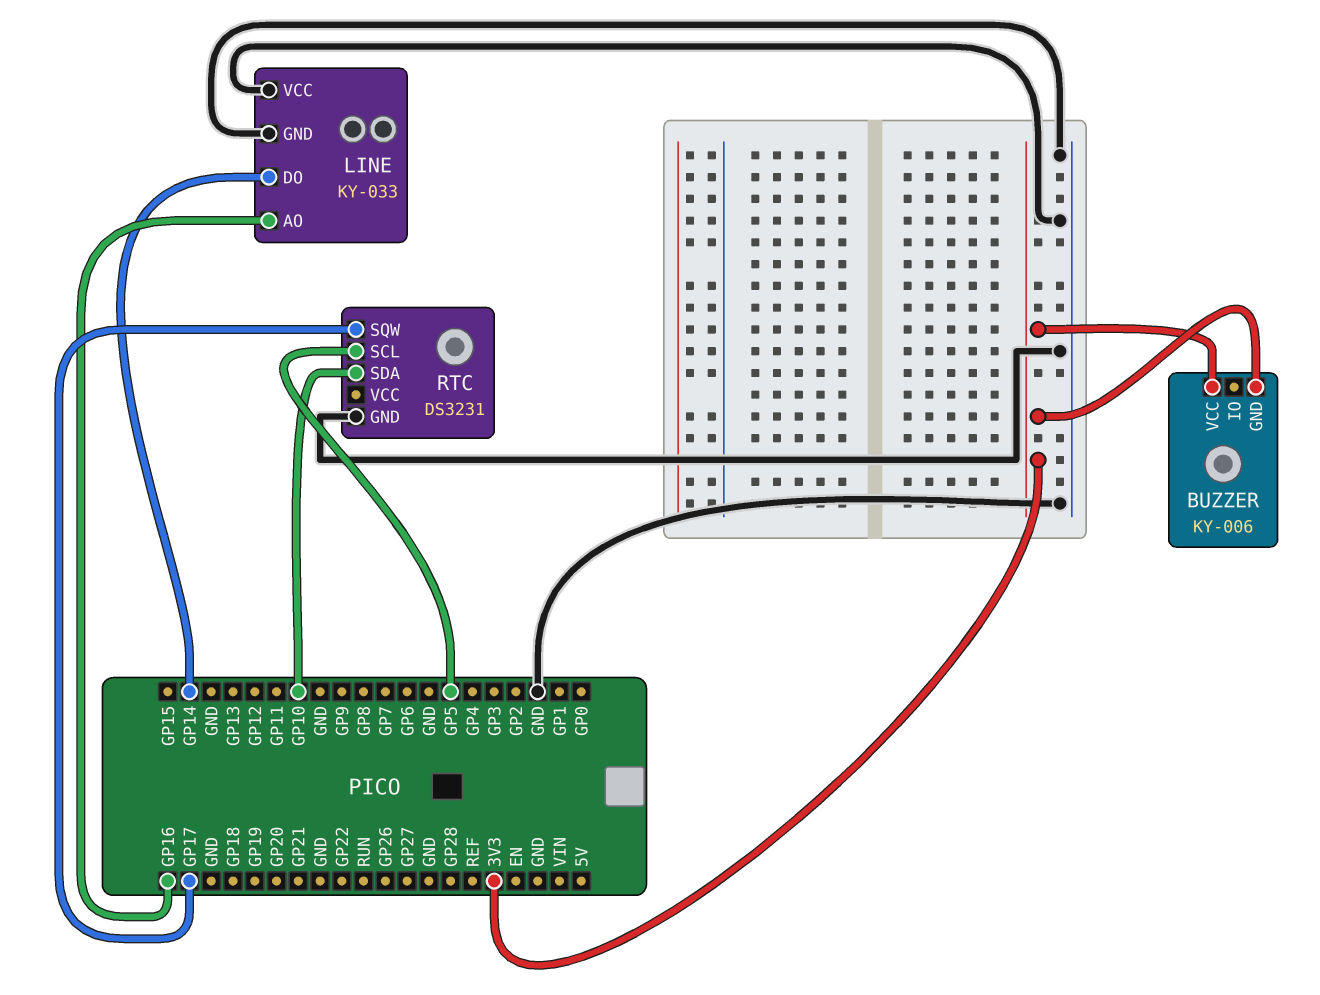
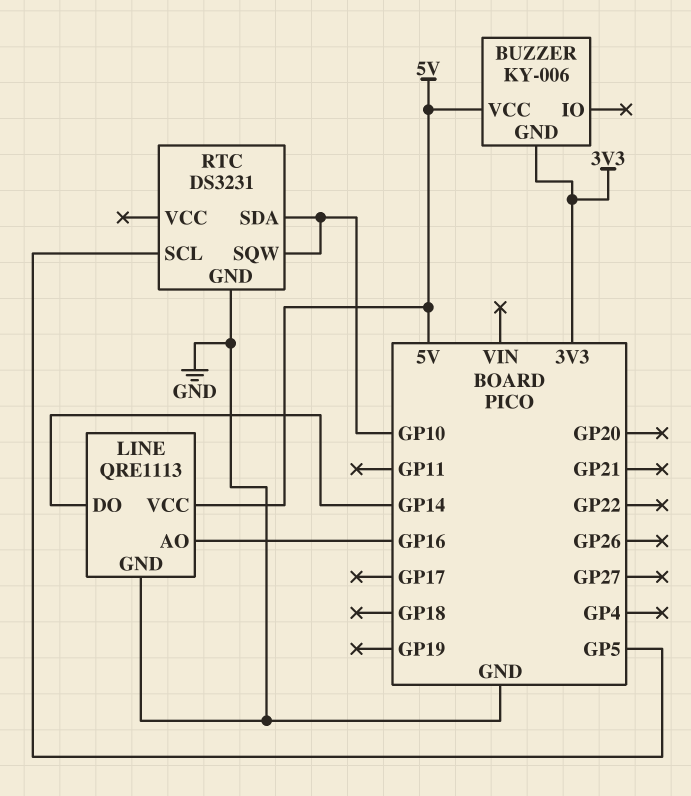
BUZZER pin VCC: 3V3 -> 5V
LINE: KY-033 -> QRE1113
LINE pin VCC: GND -> 5V
RTC pin SQW: GP17 -> GP10

